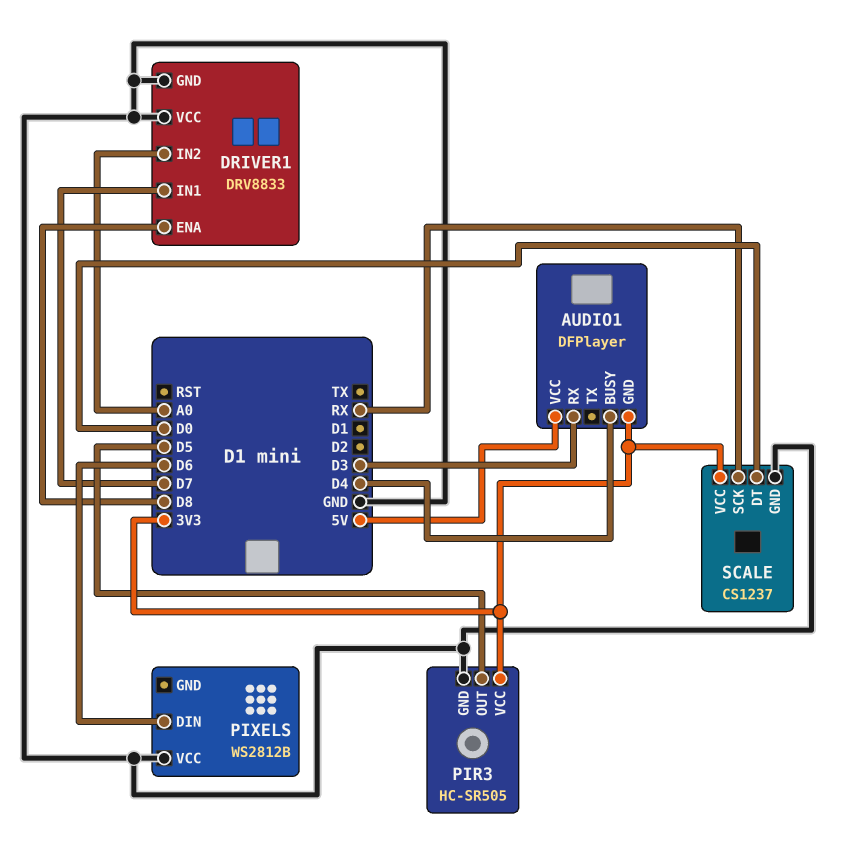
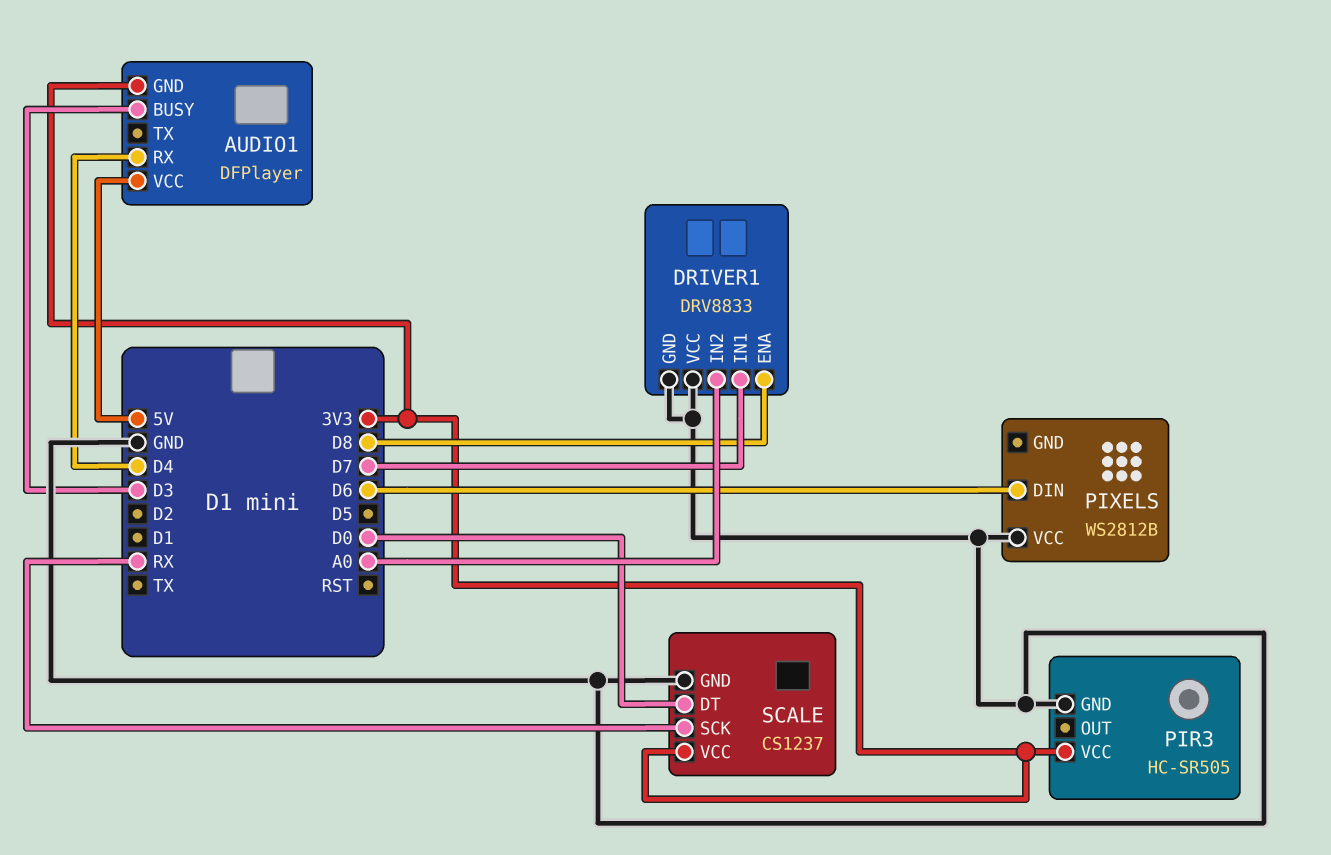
AUDIO1 pin BUSY: D4 -> D3
AUDIO1 pin RX: D3 -> D4
PIR3 pin OUT: D5 -> none

